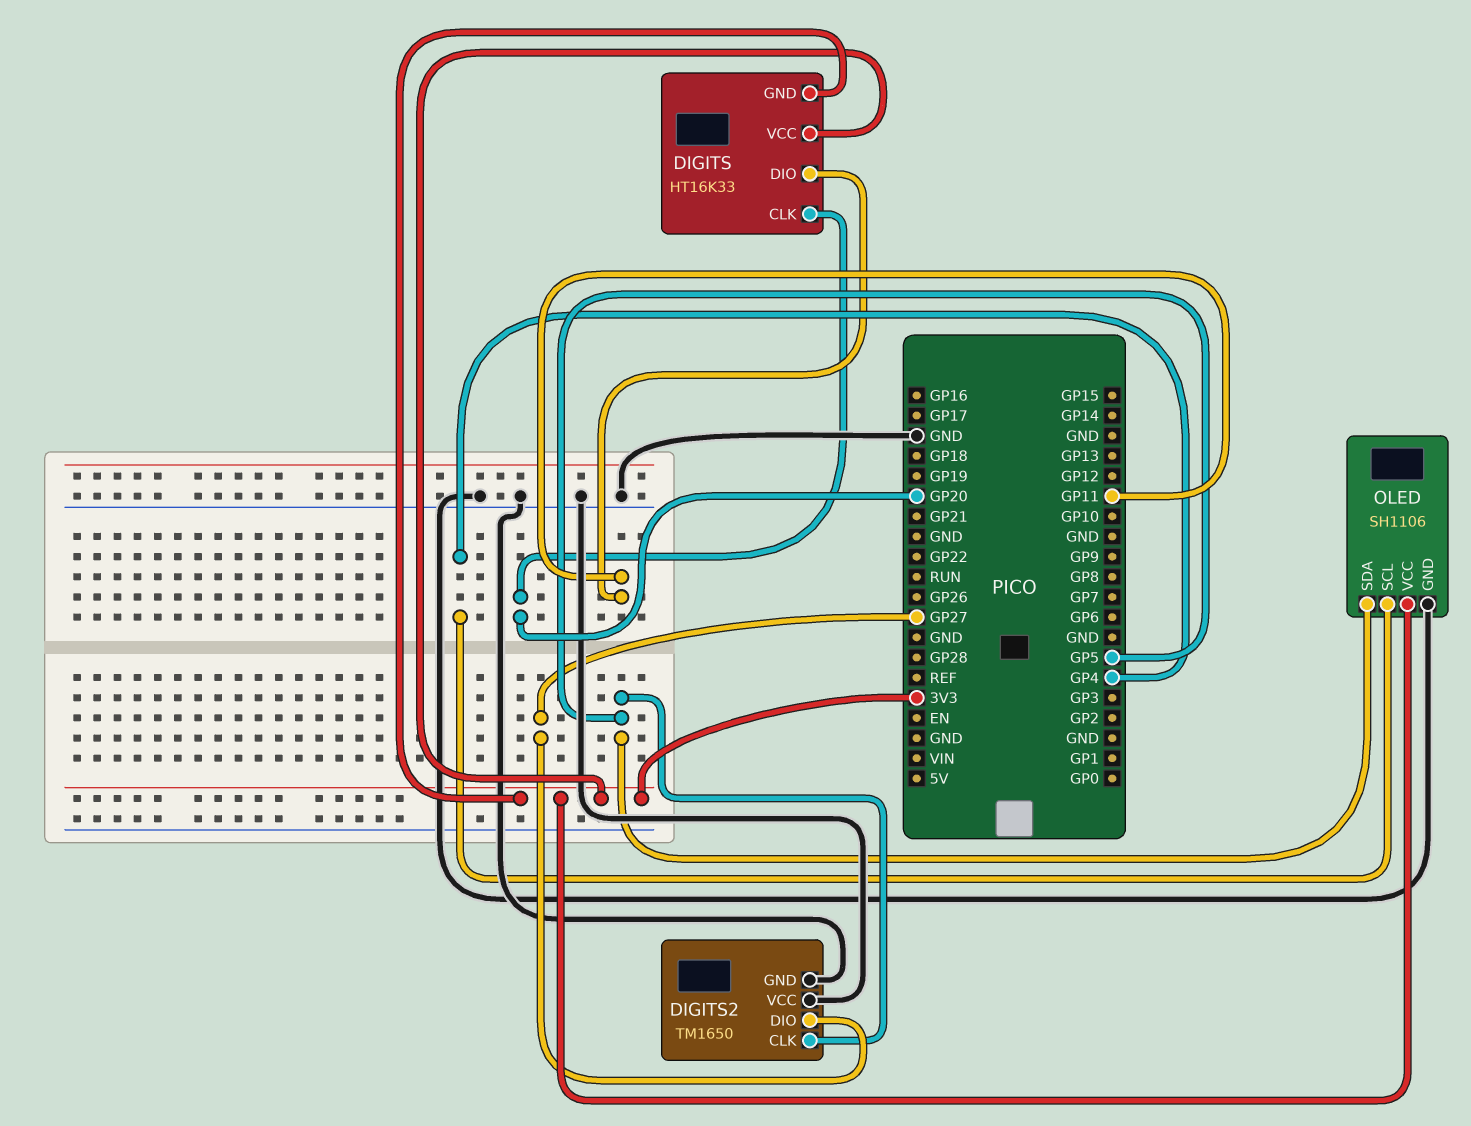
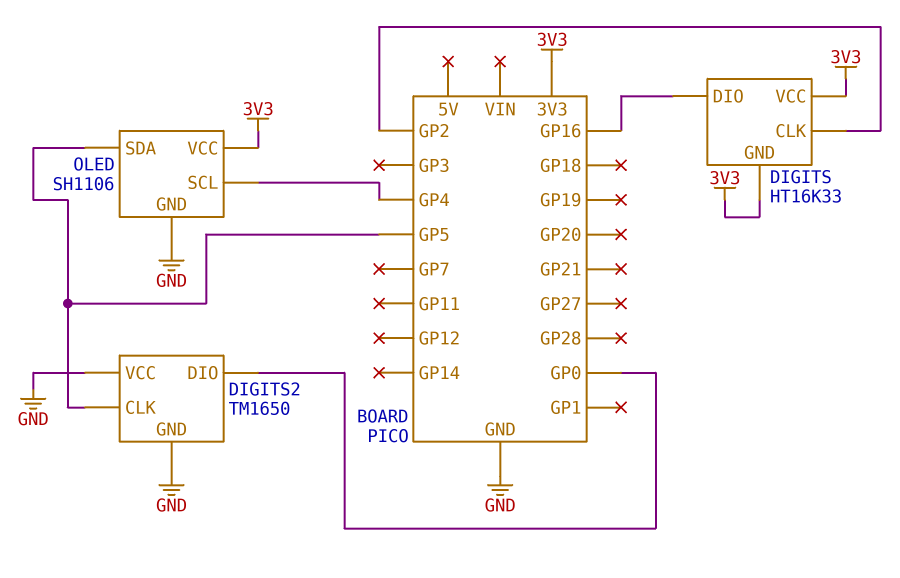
DIGITS pin CLK: GP20 -> GP2
DIGITS pin DIO: GP11 -> GP16
DIGITS2 pin DIO: GP27 -> GP0

